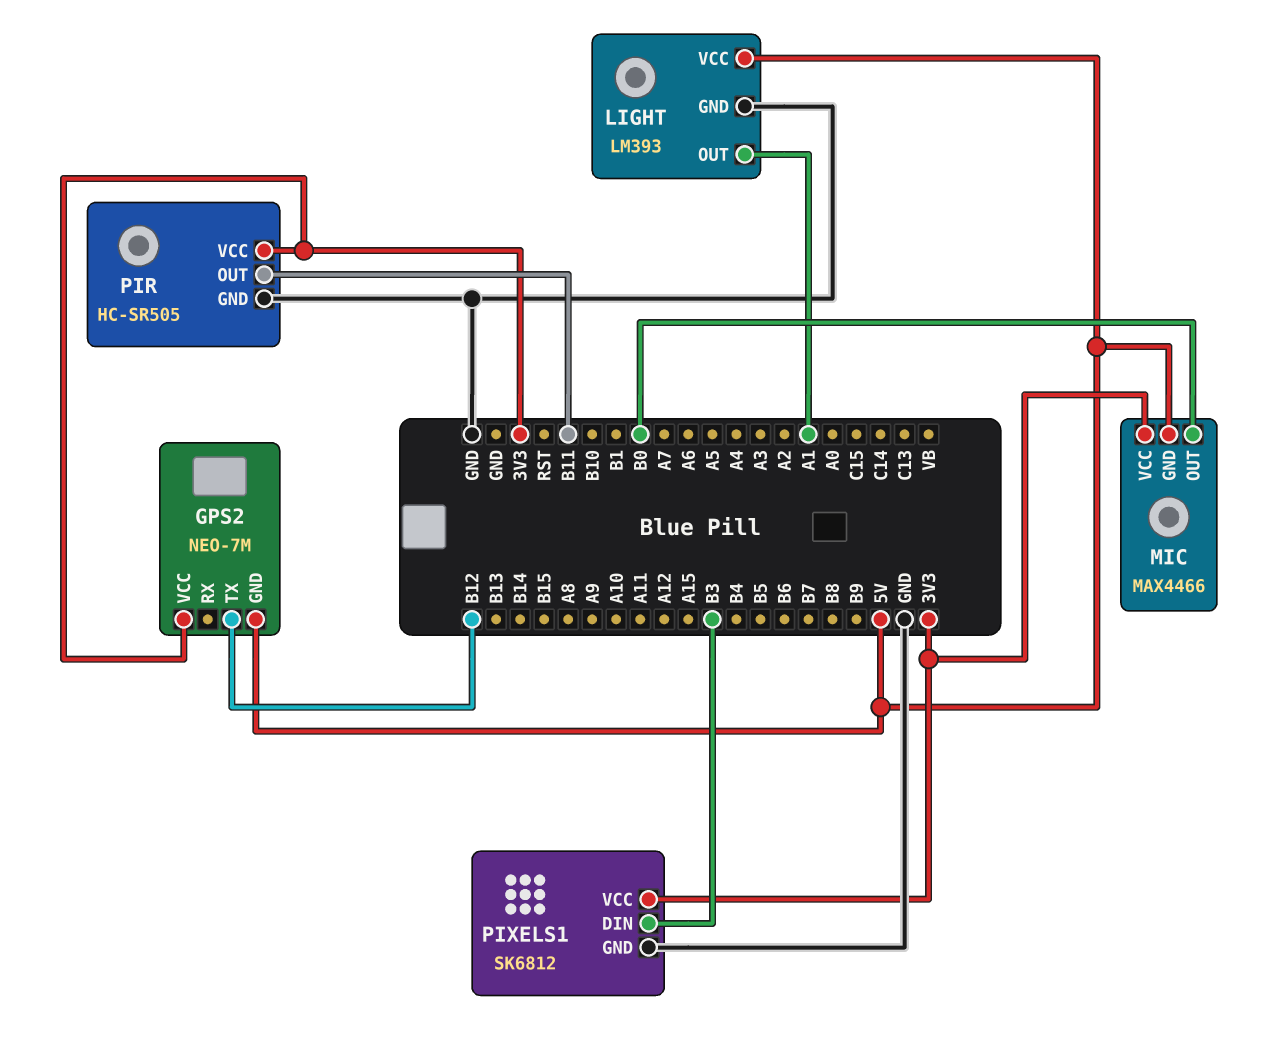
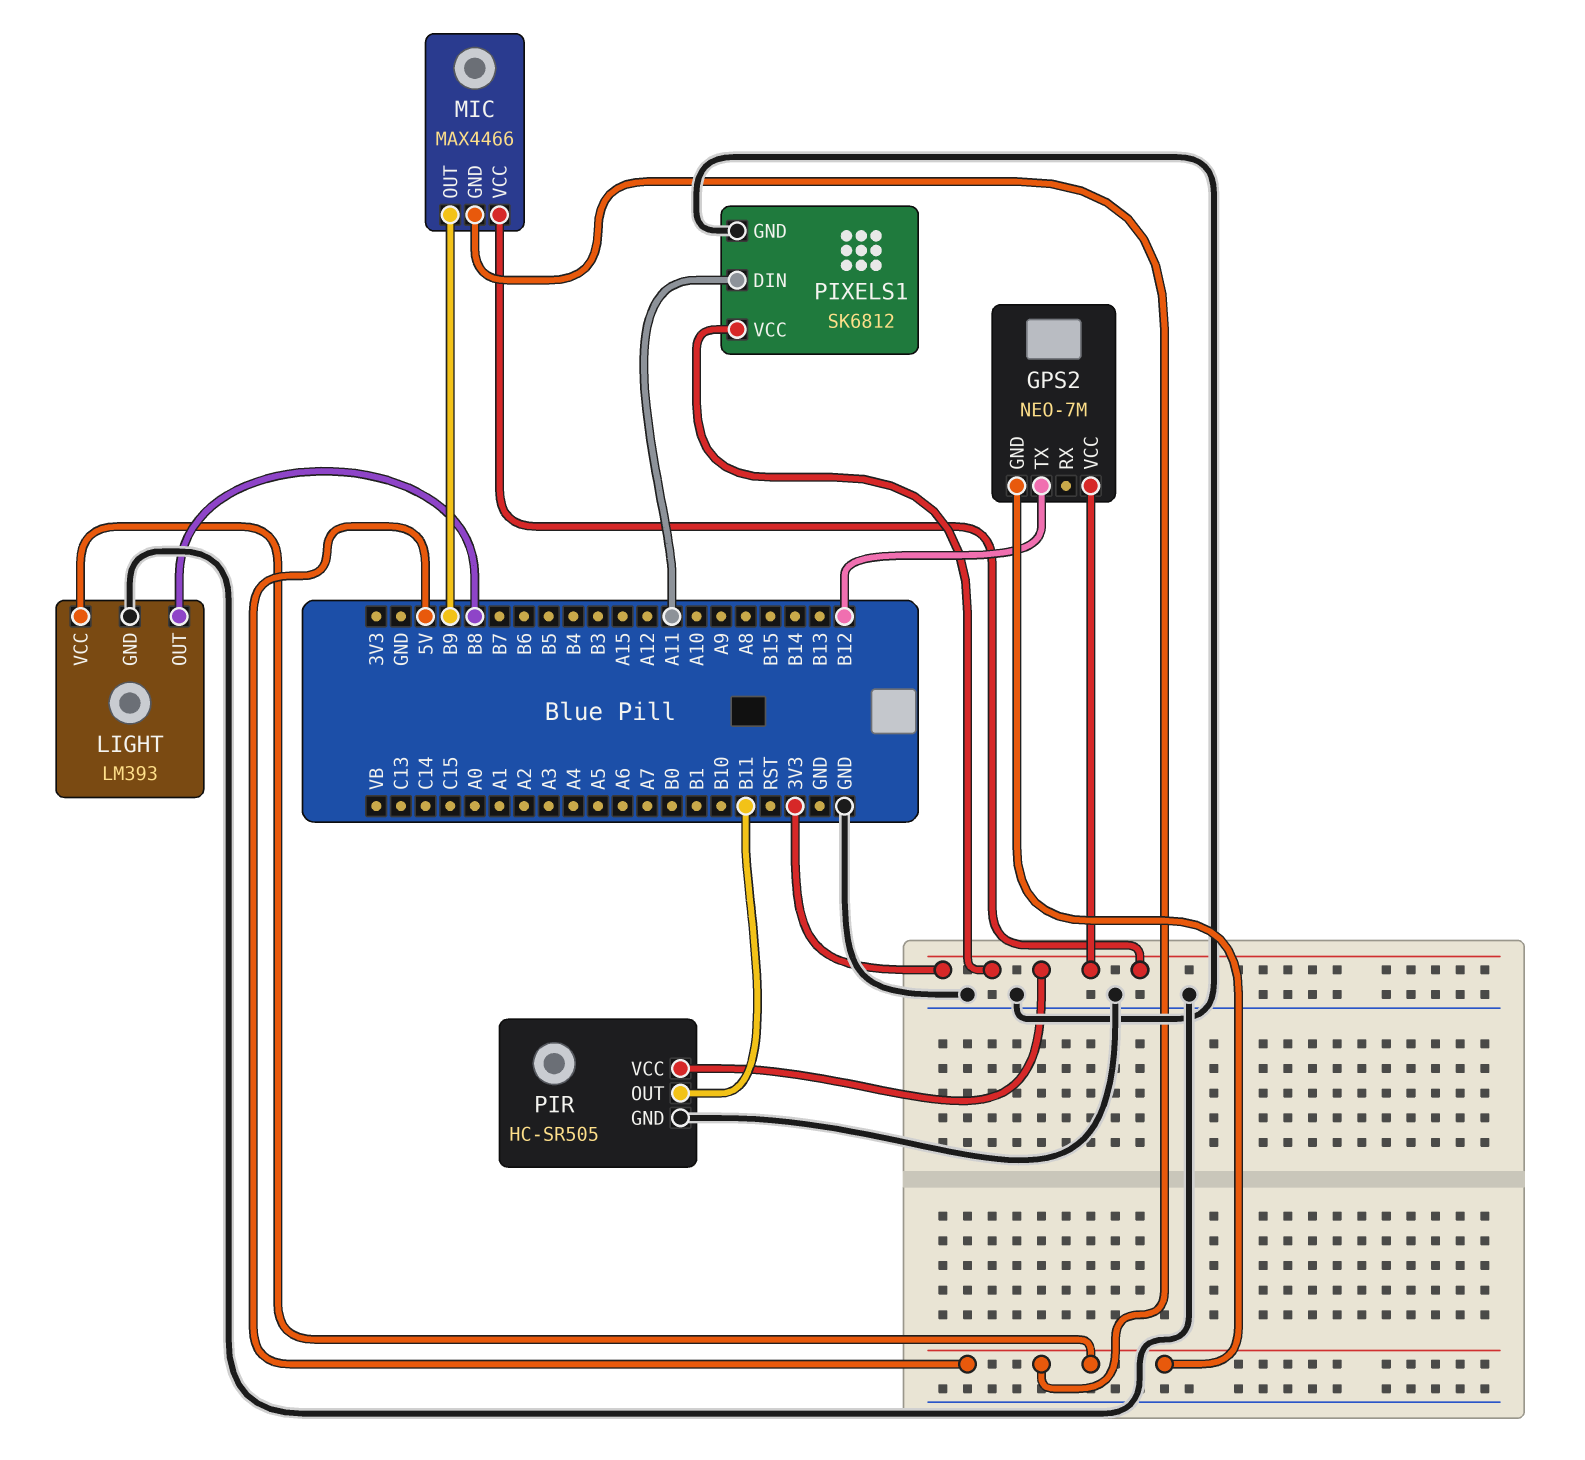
LIGHT pin OUT: A1 -> B8
MIC pin OUT: B0 -> B9
PIXELS1 pin DIN: B3 -> A11

